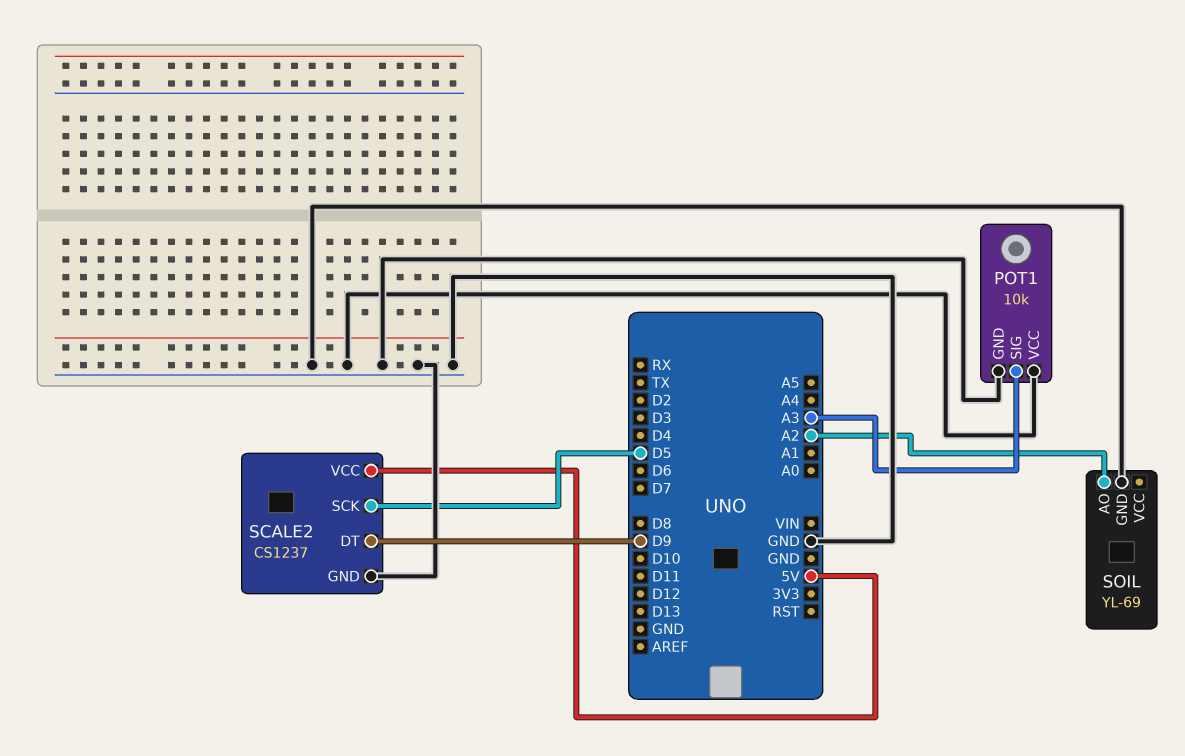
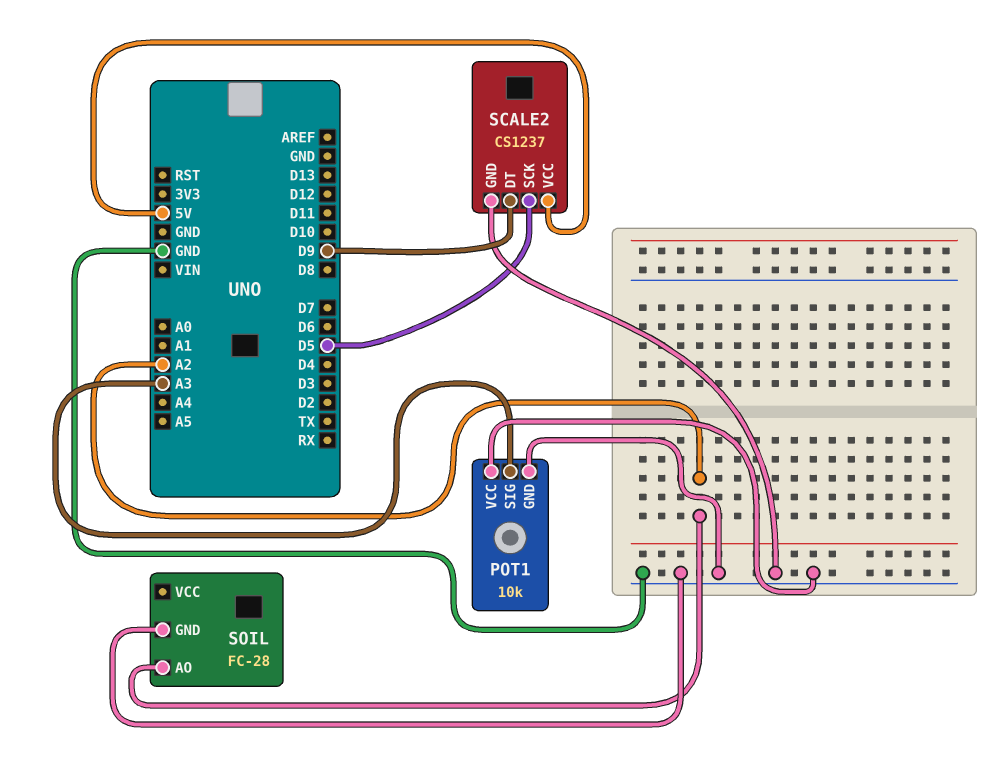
SOIL: YL-69 -> FC-28

